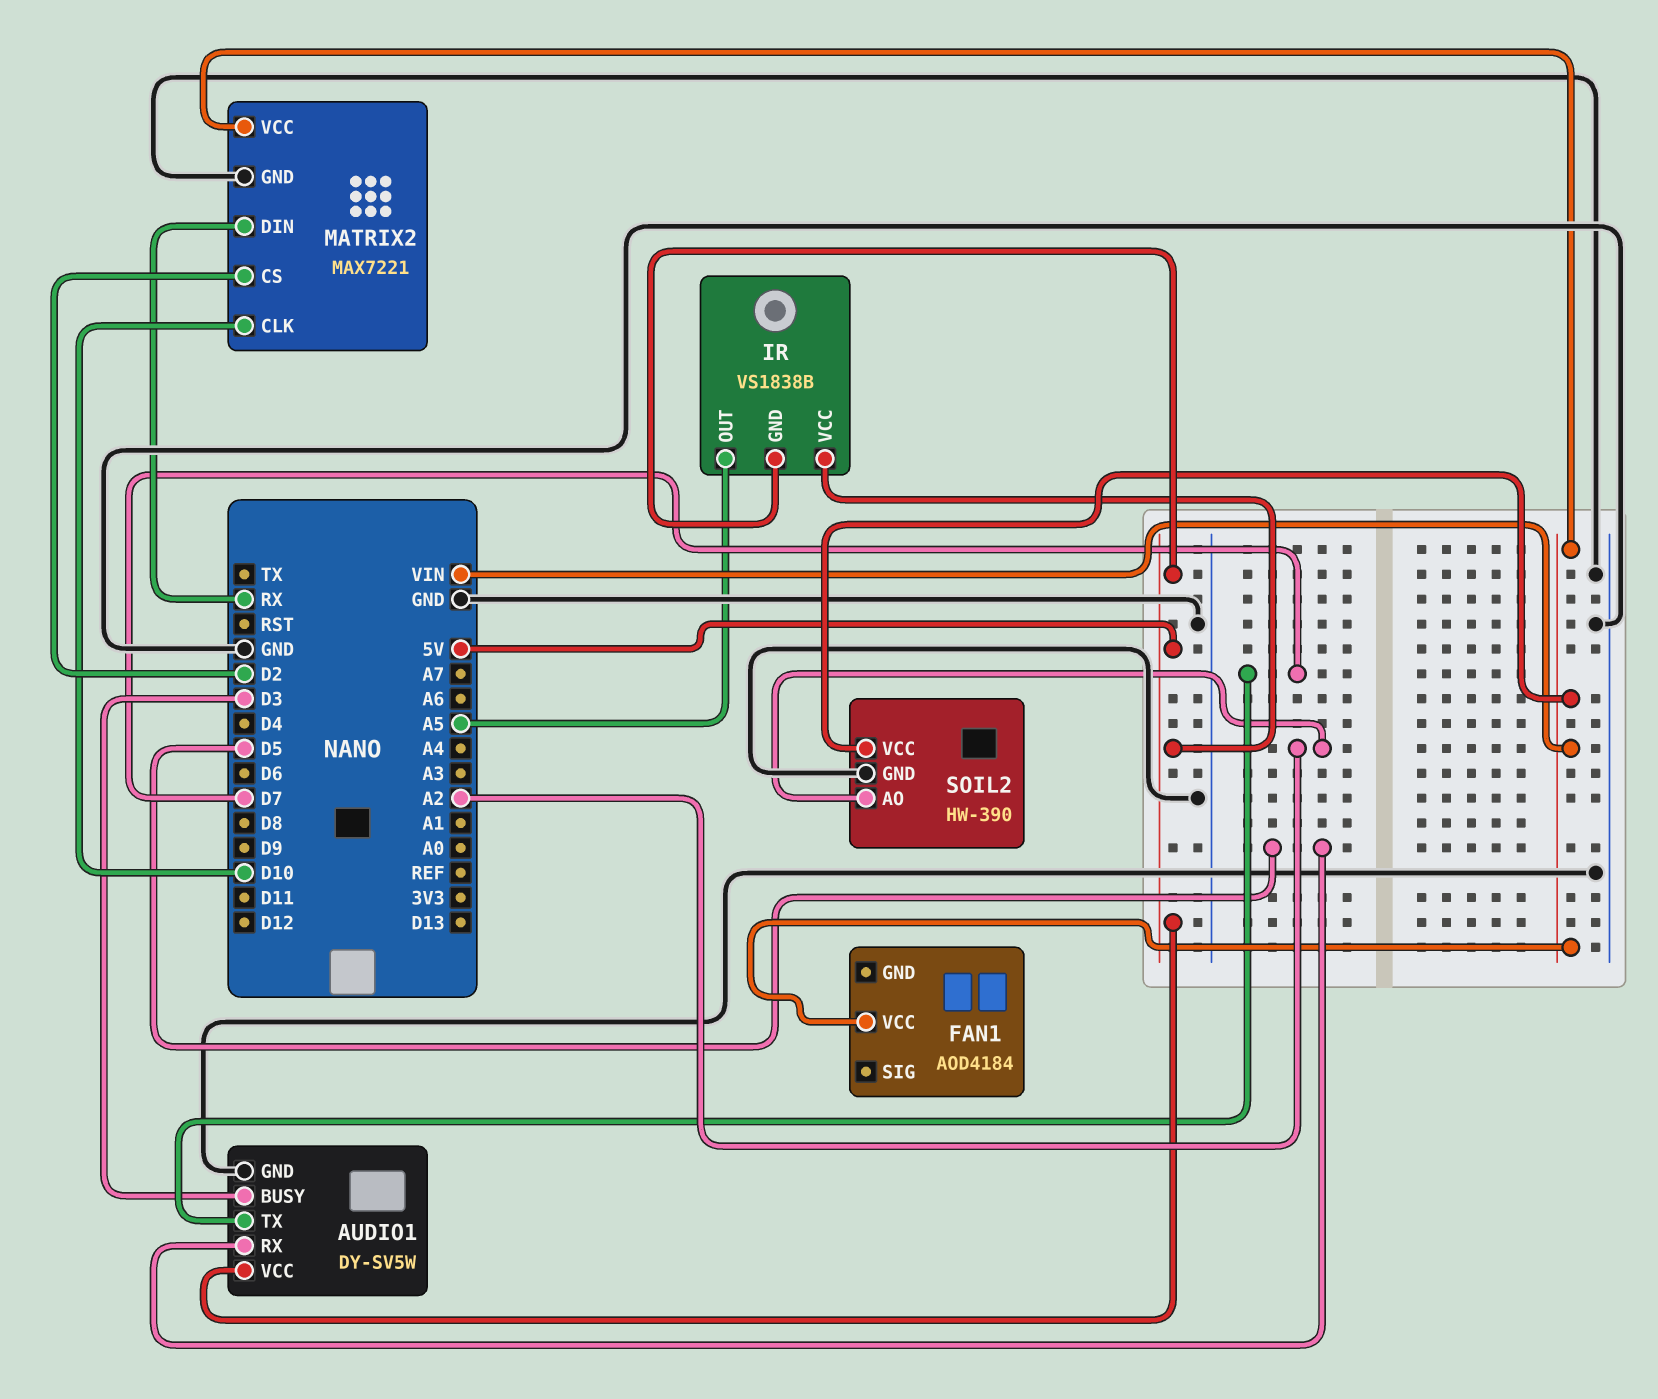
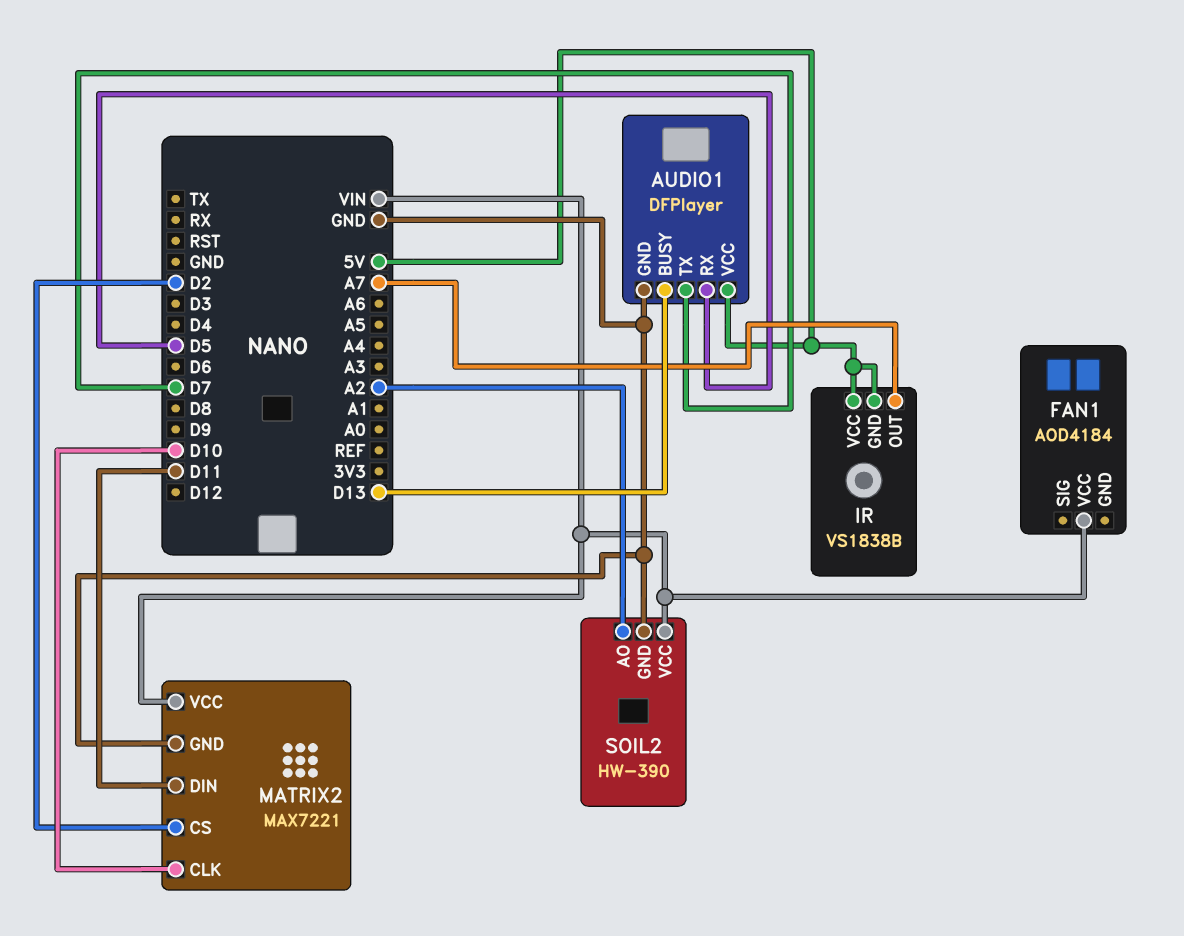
AUDIO1: DY-SV5W -> DFPlayer
AUDIO1 pin BUSY: D3 -> D13
IR pin OUT: A5 -> A7
MATRIX2 pin DIN: RX -> D11

